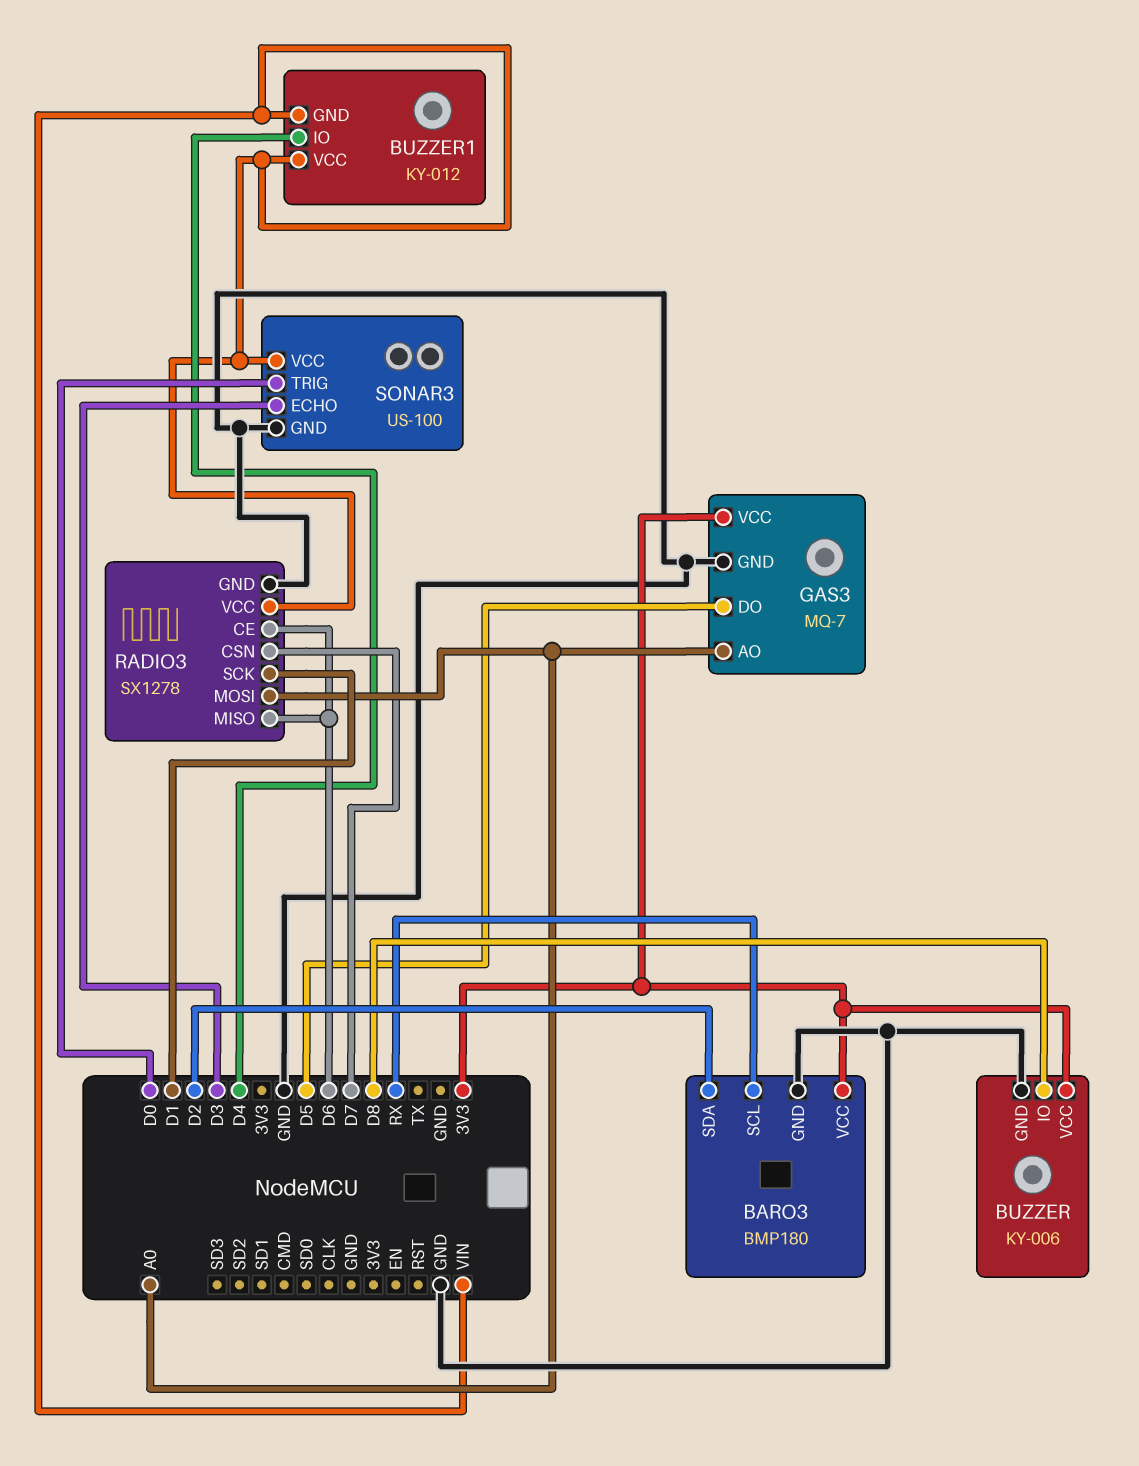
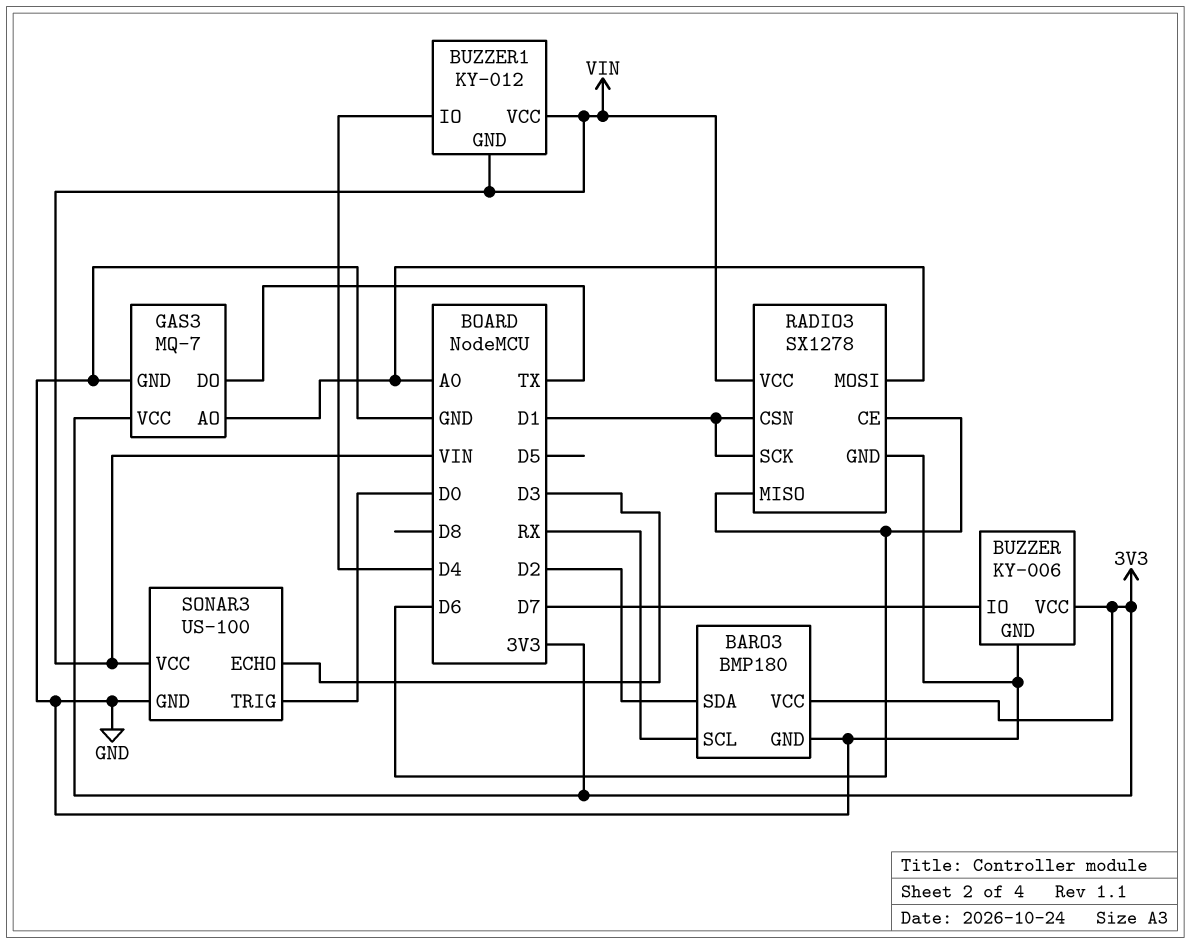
BUZZER pin IO: D8 -> D7
GAS3 pin DO: D5 -> TX
RADIO3 pin CSN: D7 -> D1

